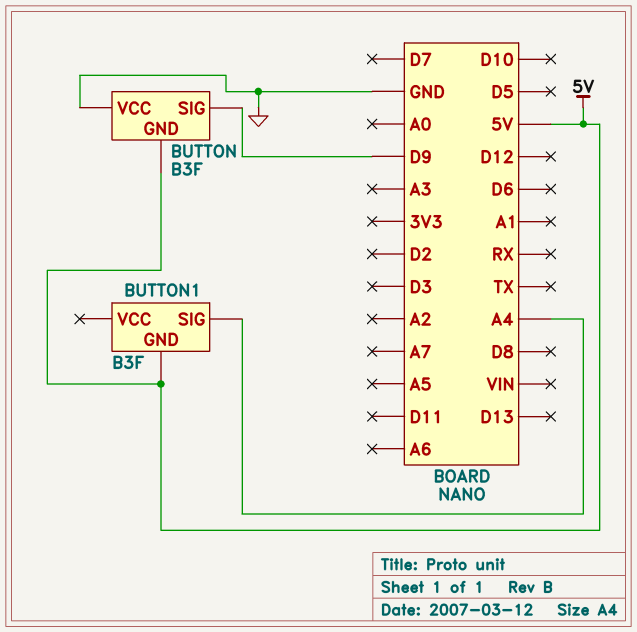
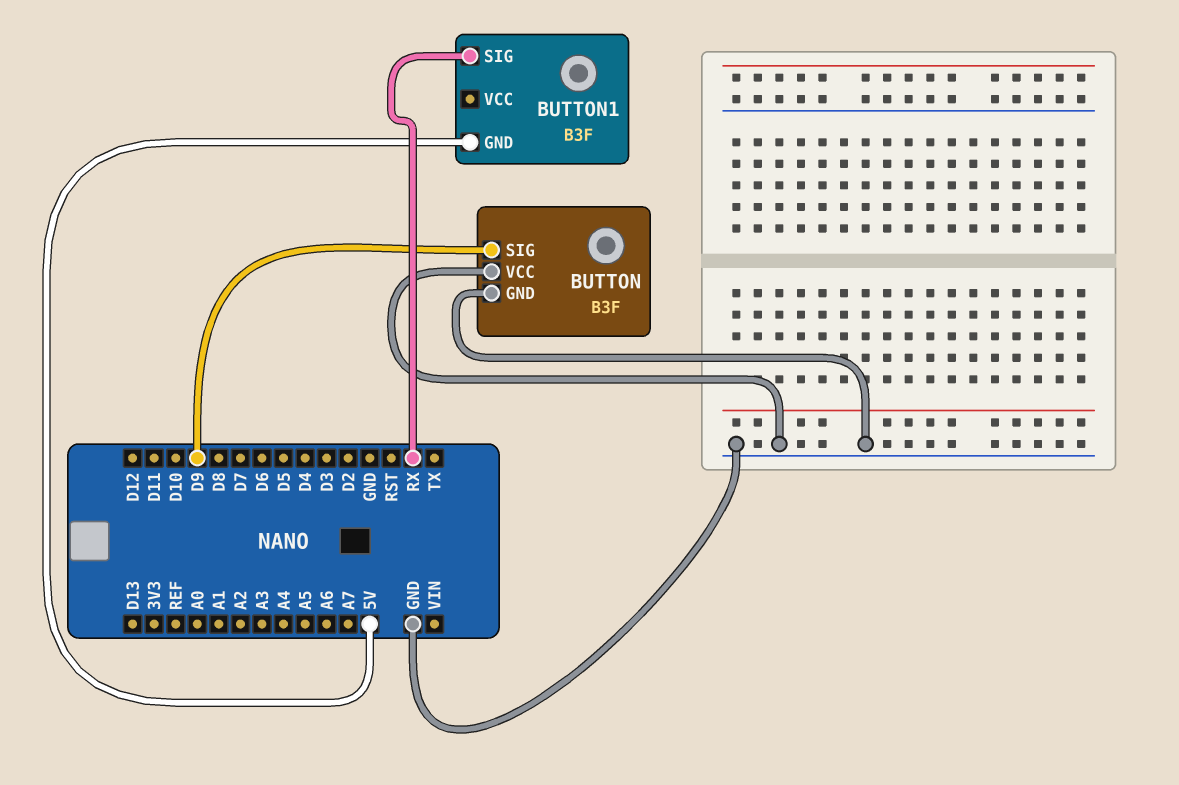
BUTTON pin GND: 5V -> GND
BUTTON1 pin SIG: A4 -> RX

